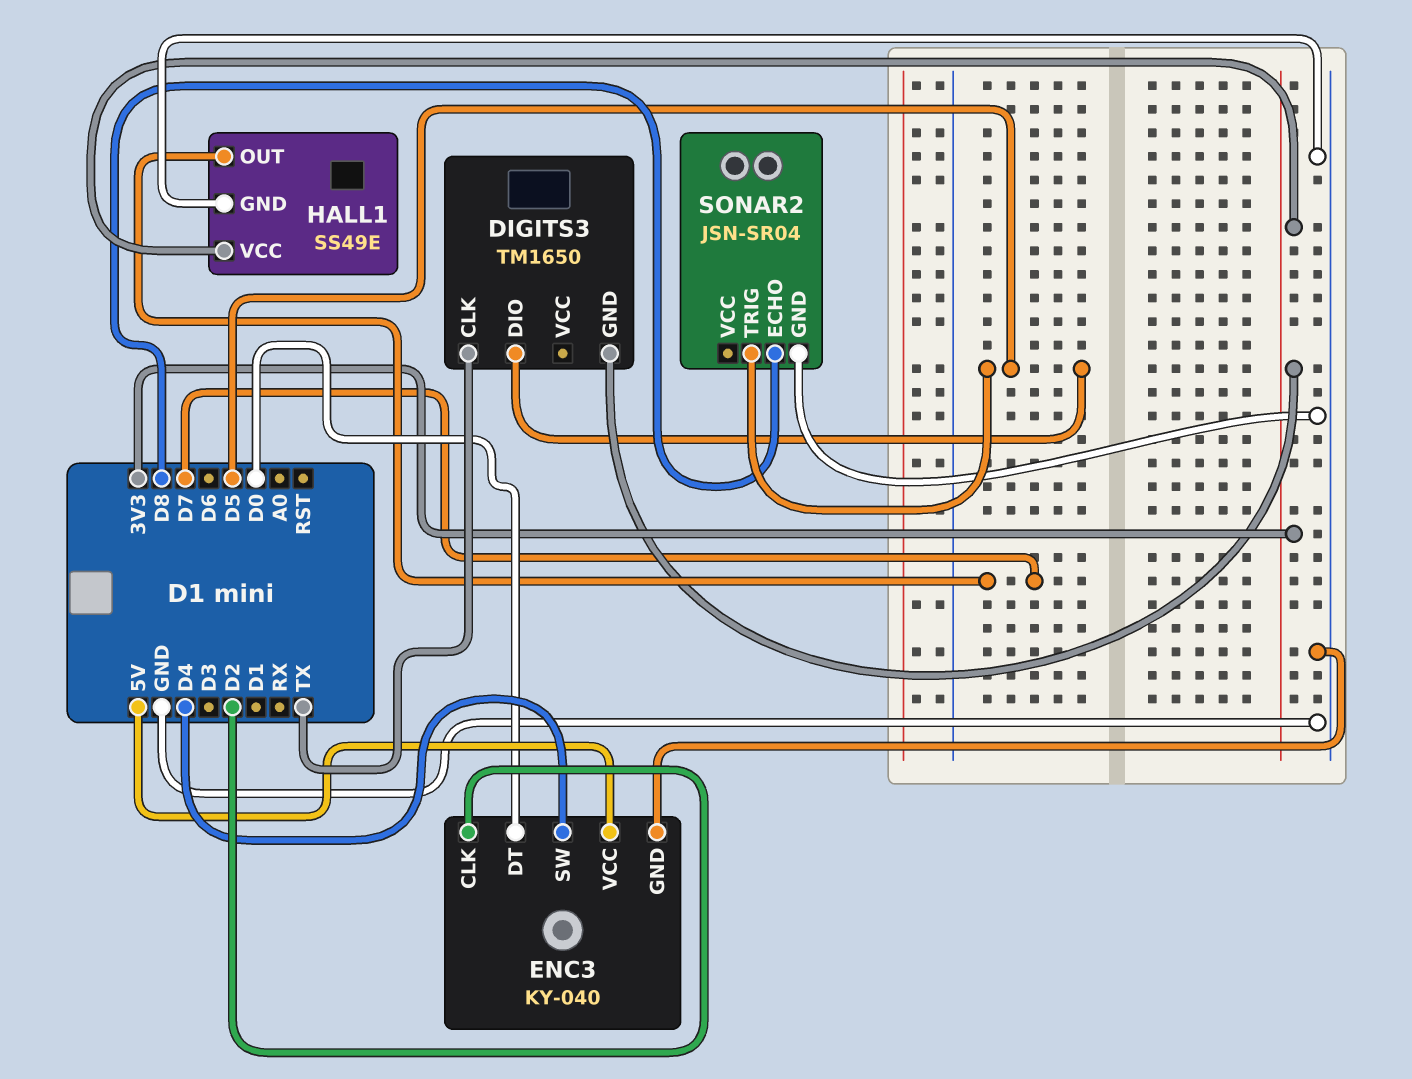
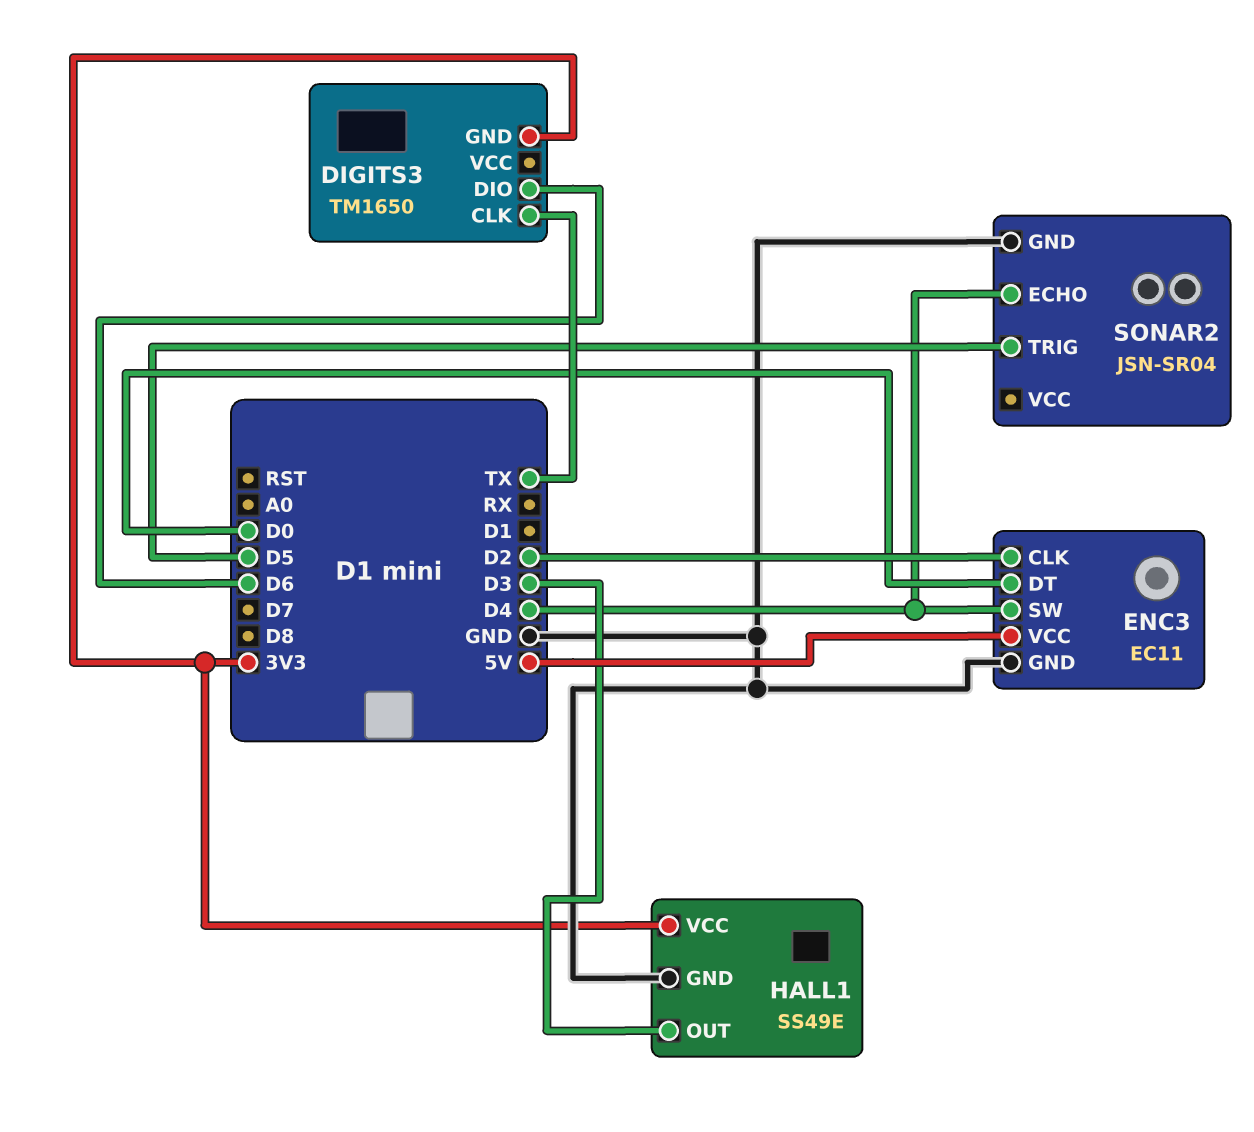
DIGITS3 pin DIO: D5 -> D6
ENC3: KY-040 -> EC11
HALL1 pin OUT: D7 -> D3
SONAR2 pin ECHO: D8 -> D4

